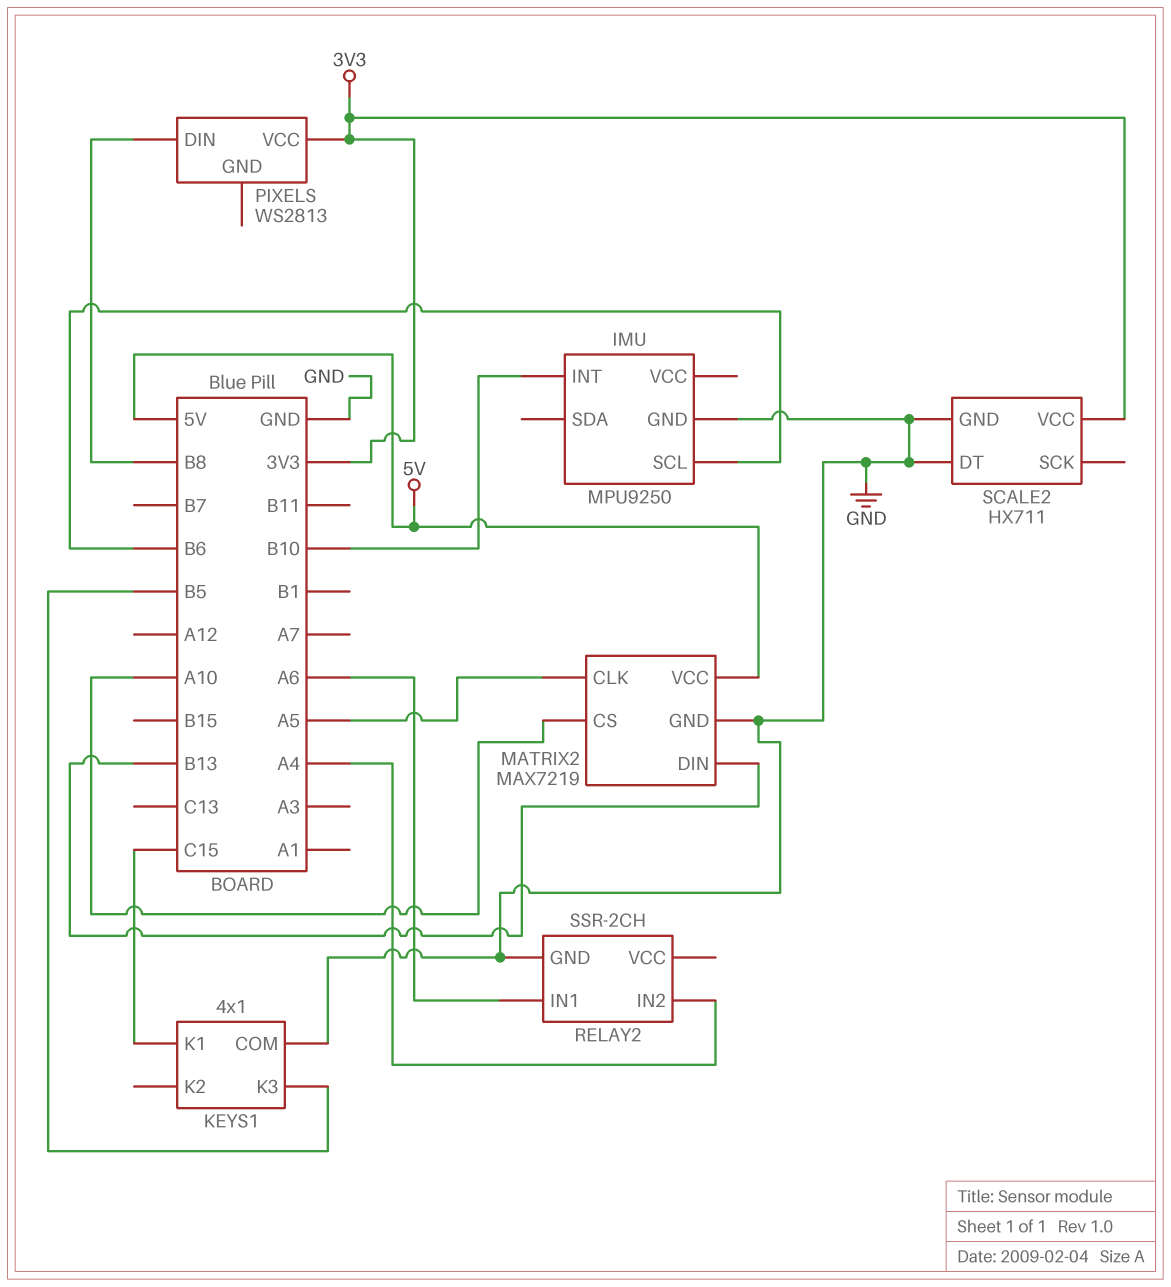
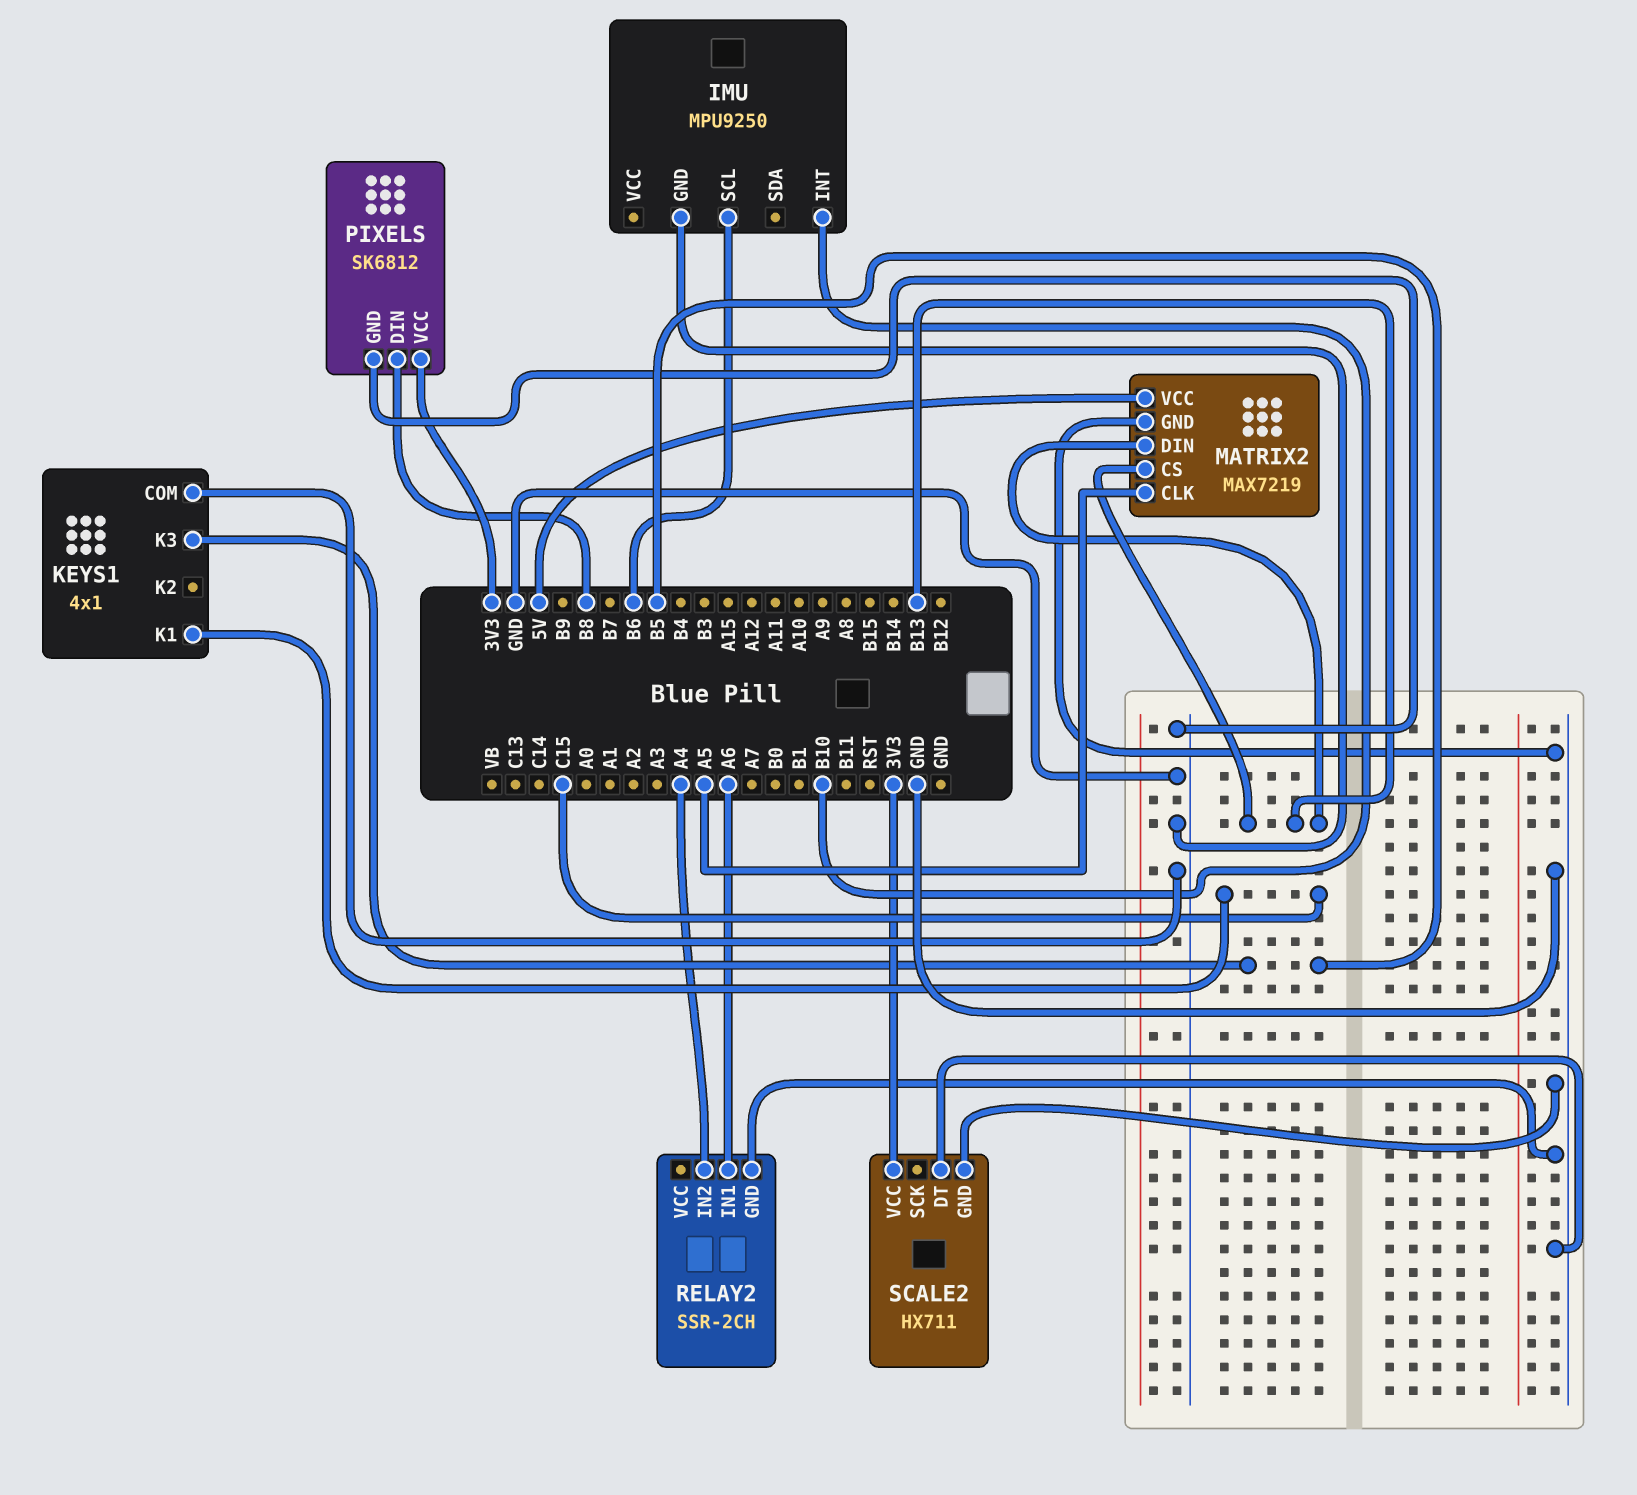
MATRIX2 pin CS: A10 -> B13
PIXELS: WS2813 -> SK6812
PIXELS pin GND: none -> GND

